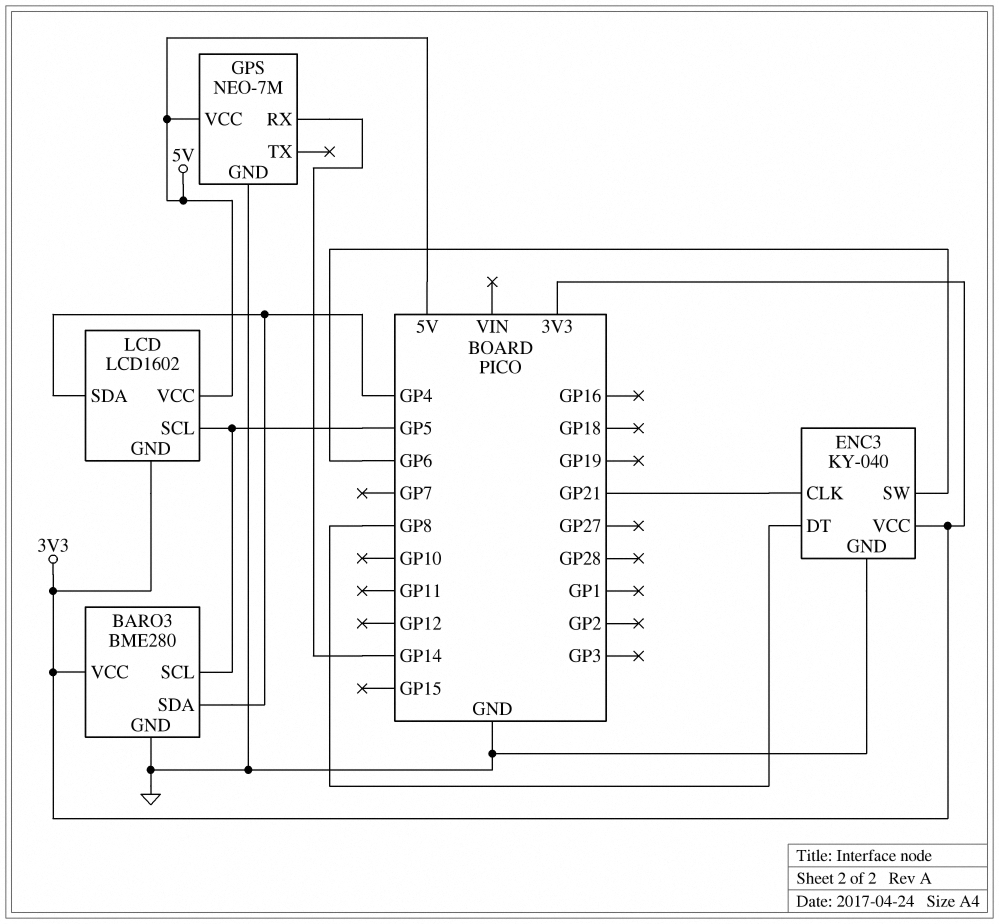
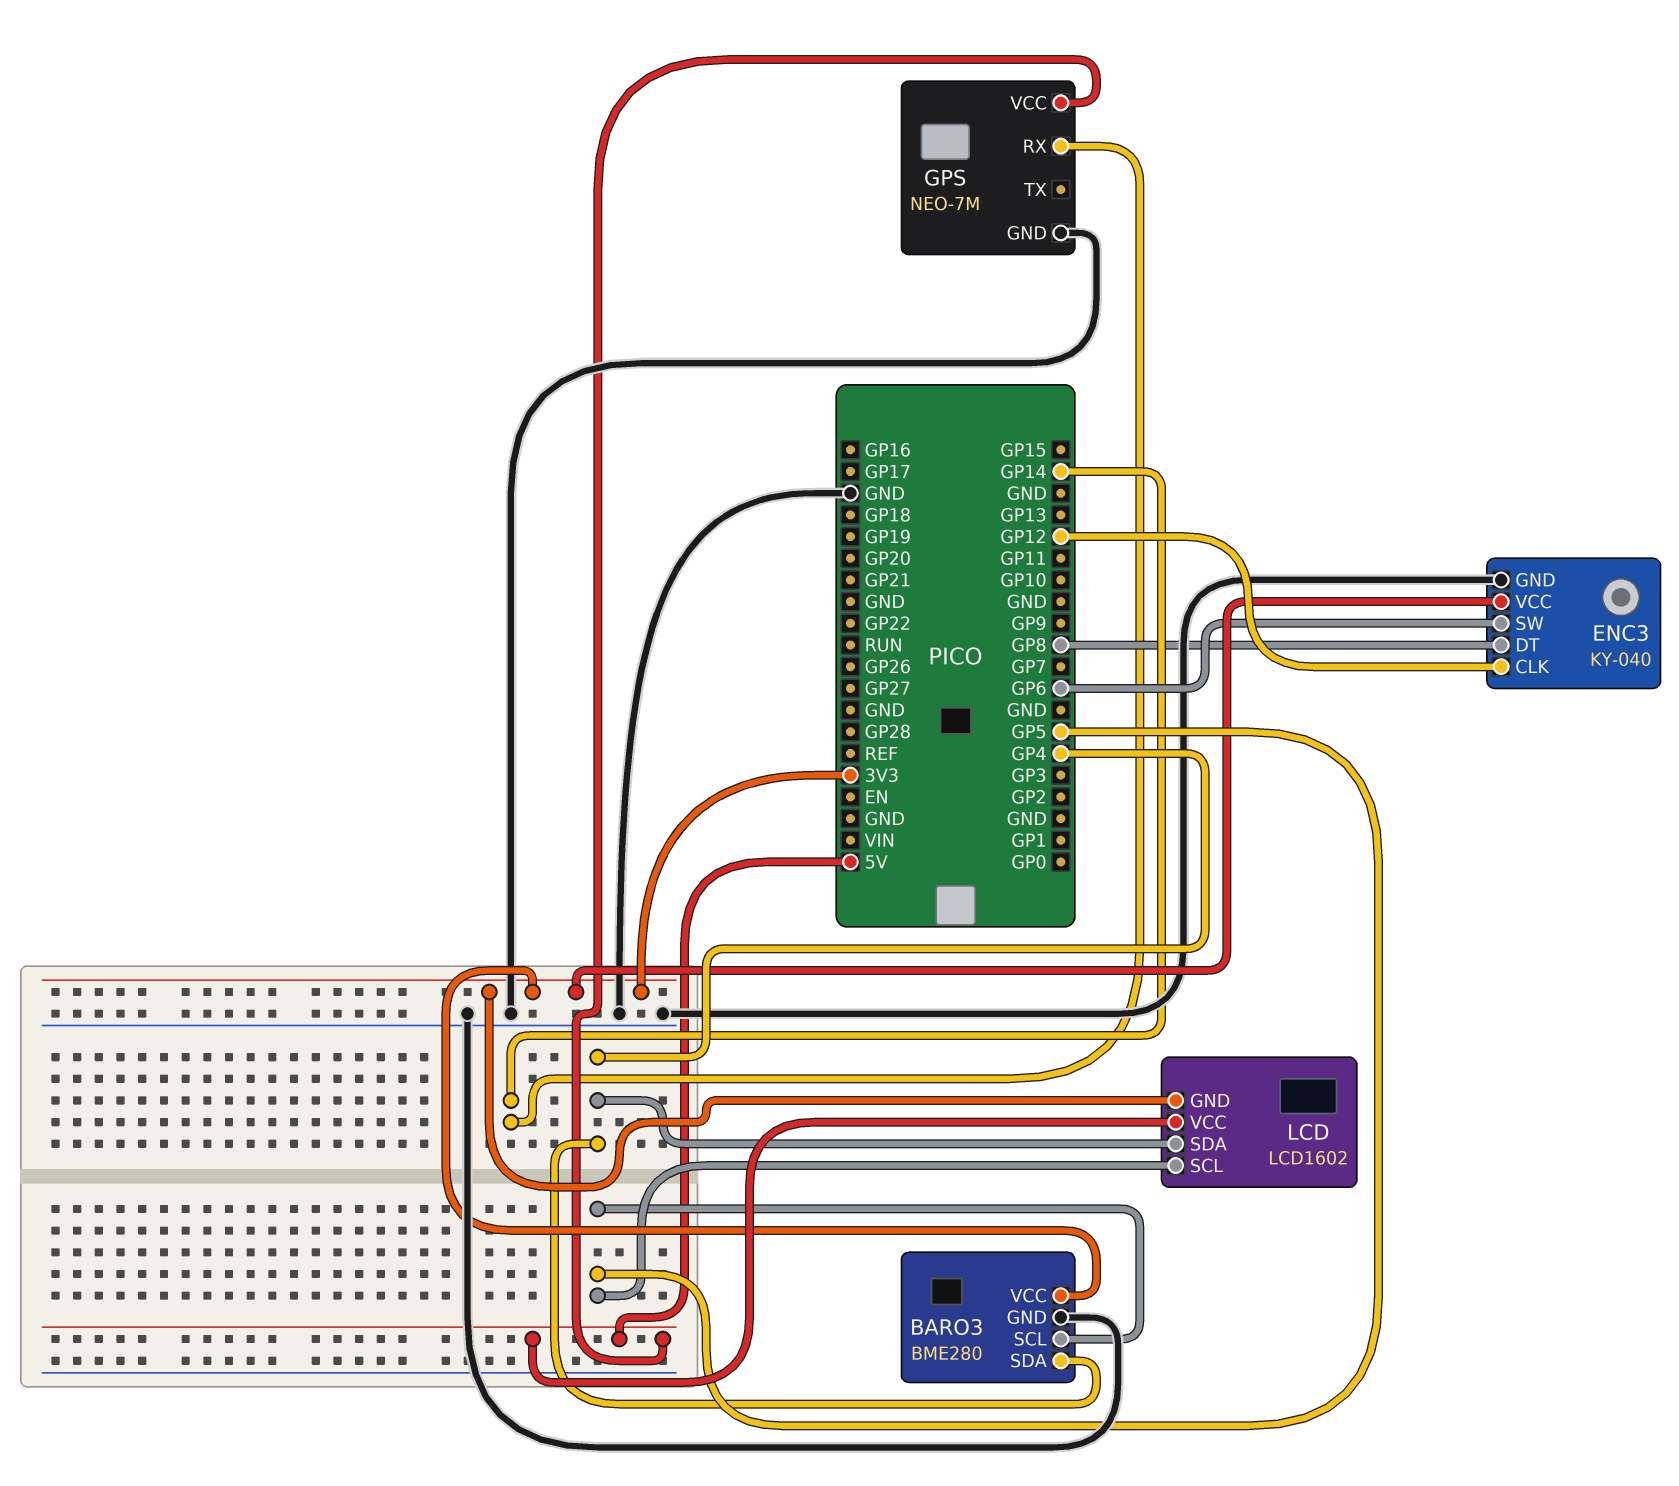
ENC3 pin CLK: GP21 -> GP12

